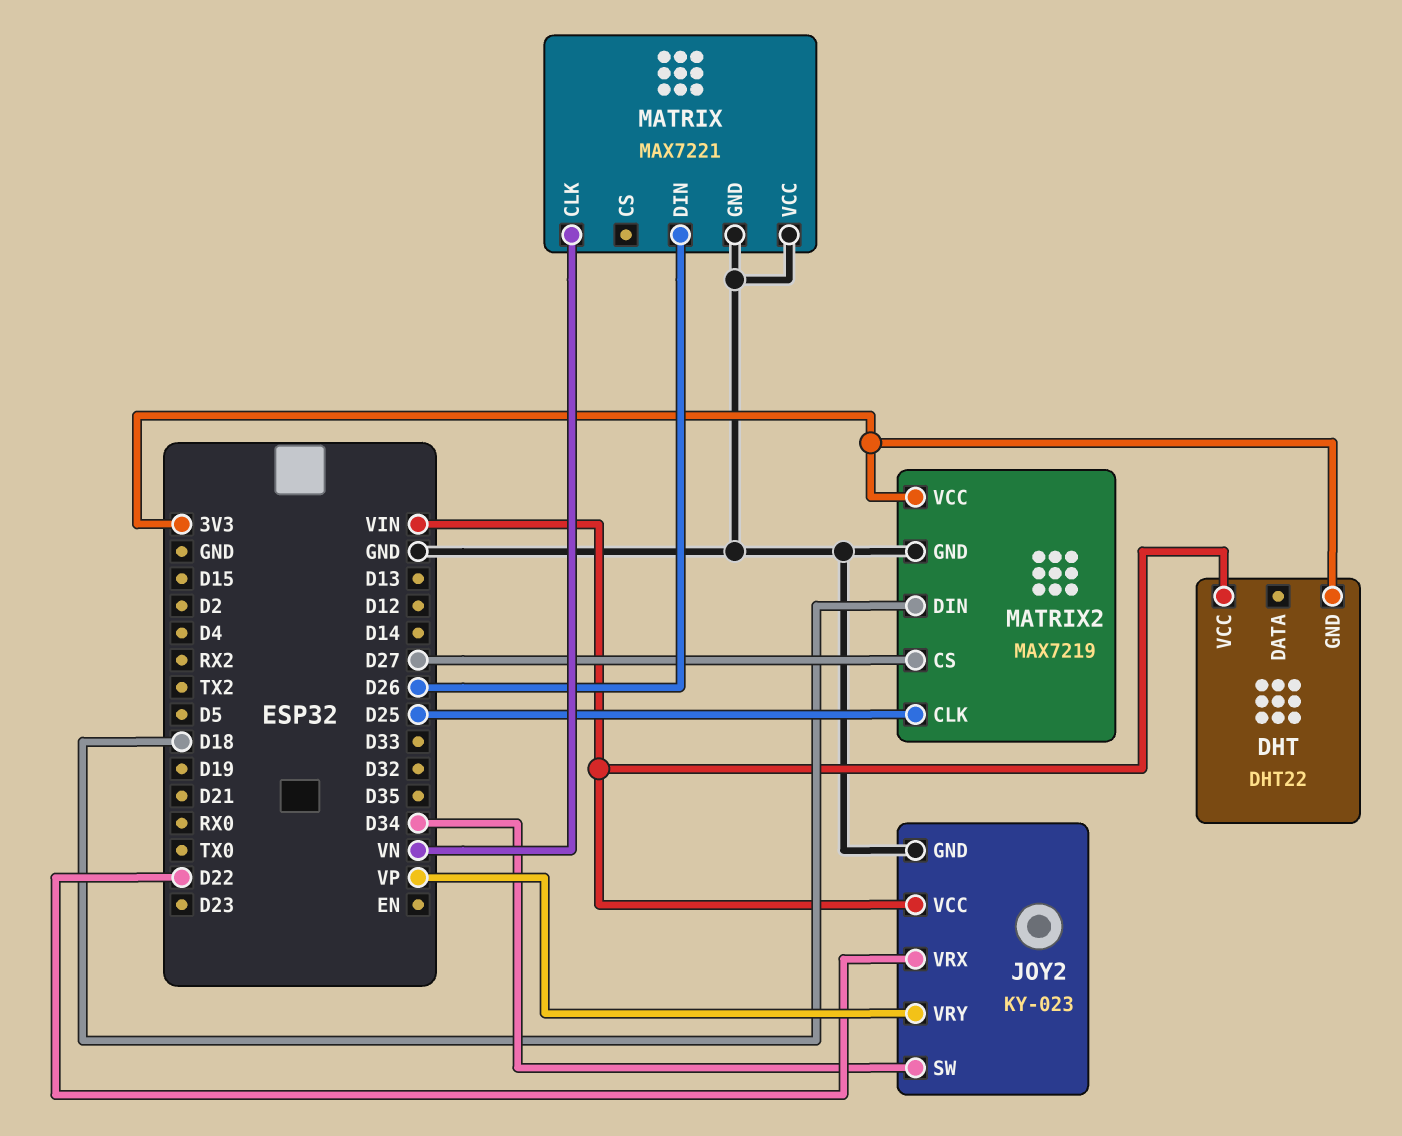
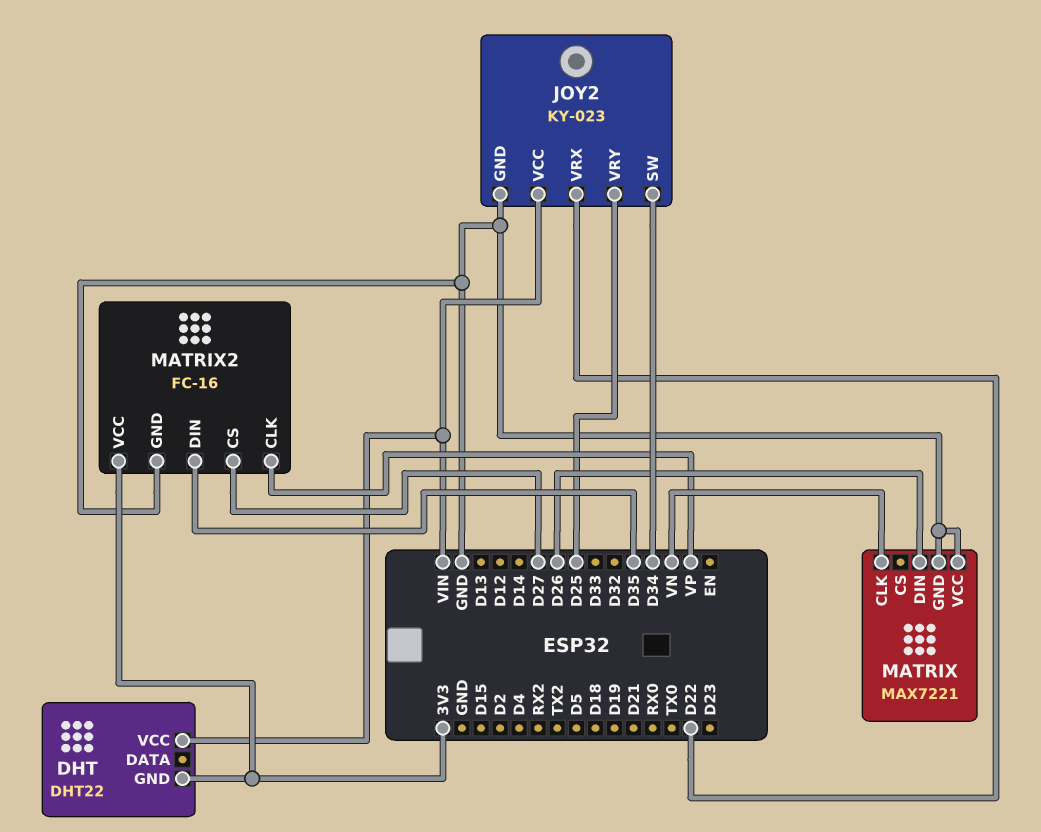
JOY2 pin VRY: VP -> D25
MATRIX2: MAX7219 -> FC-16
MATRIX2 pin CLK: D25 -> VP
MATRIX2 pin DIN: D18 -> D35

